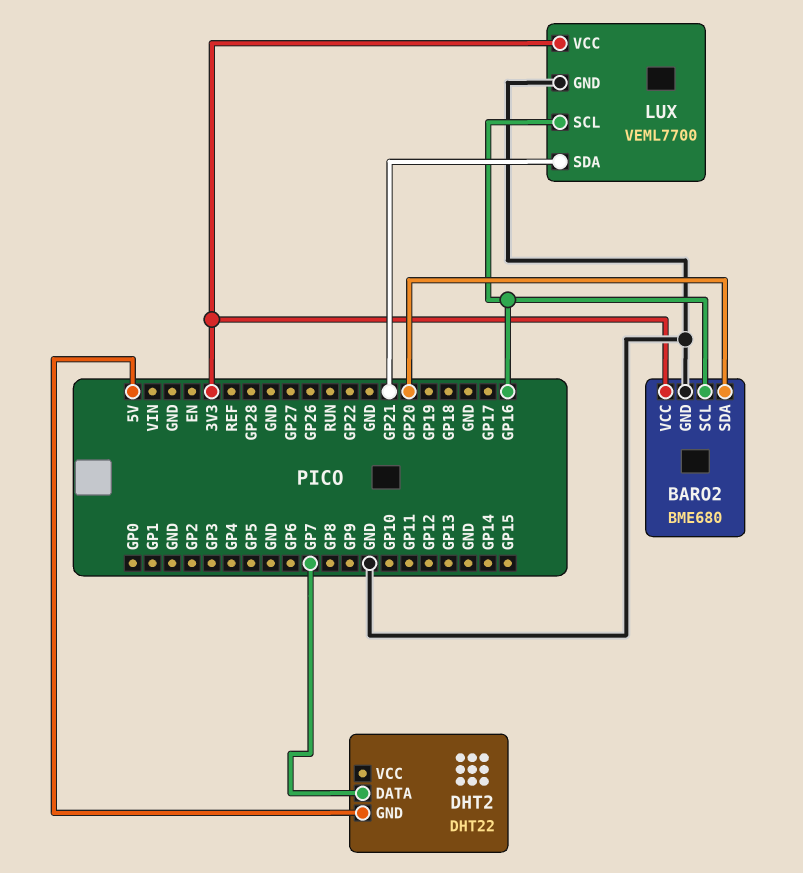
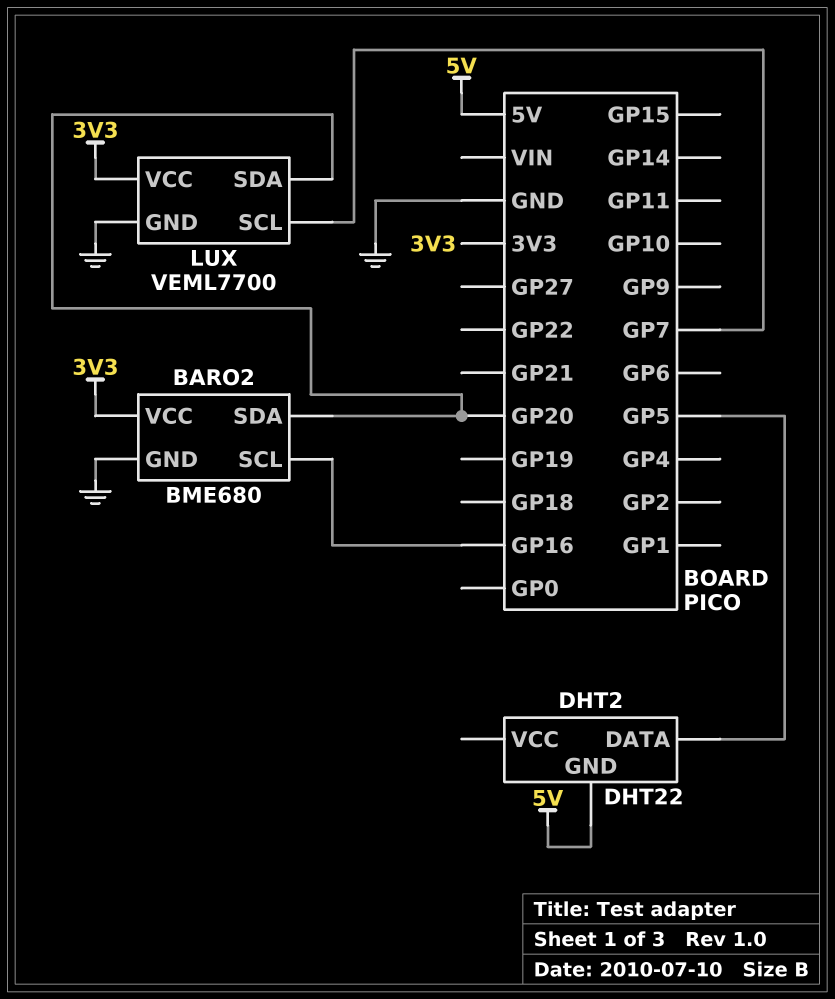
DHT2 pin DATA: GP7 -> GP5
LUX pin SCL: GP16 -> GP7
LUX pin SDA: GP21 -> GP20

